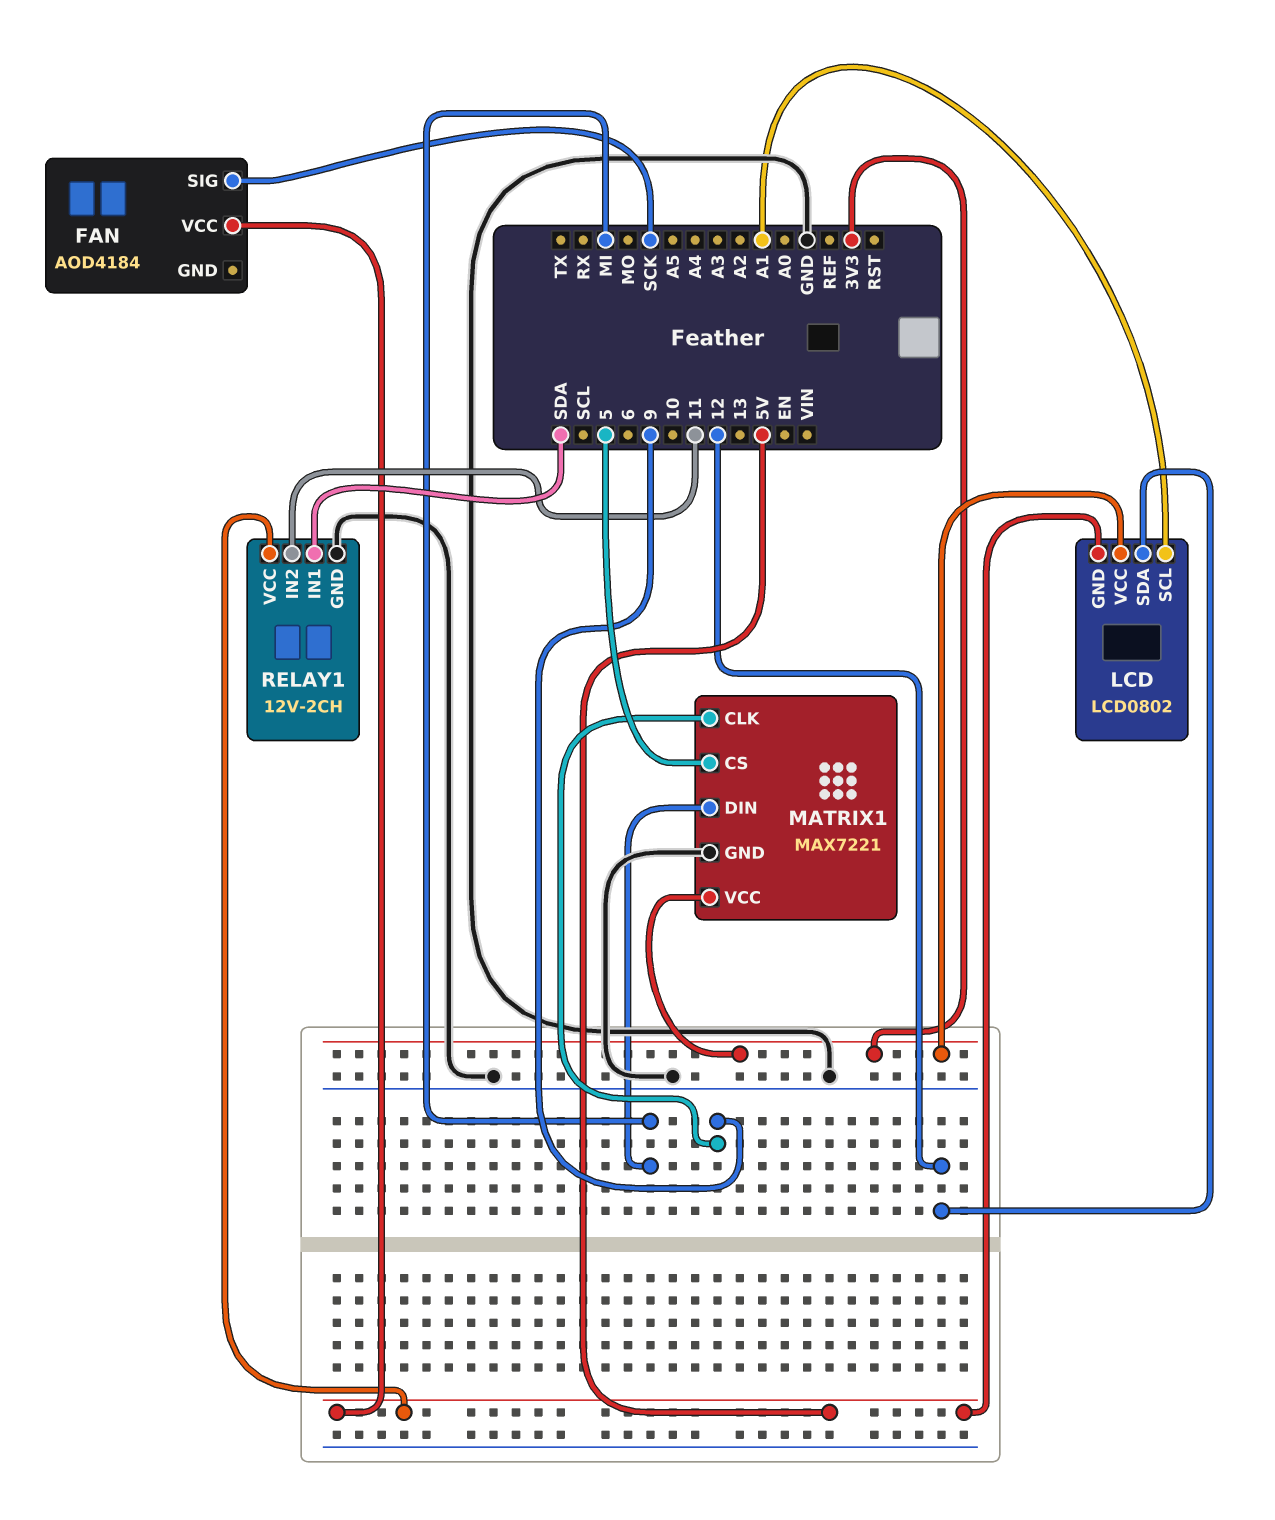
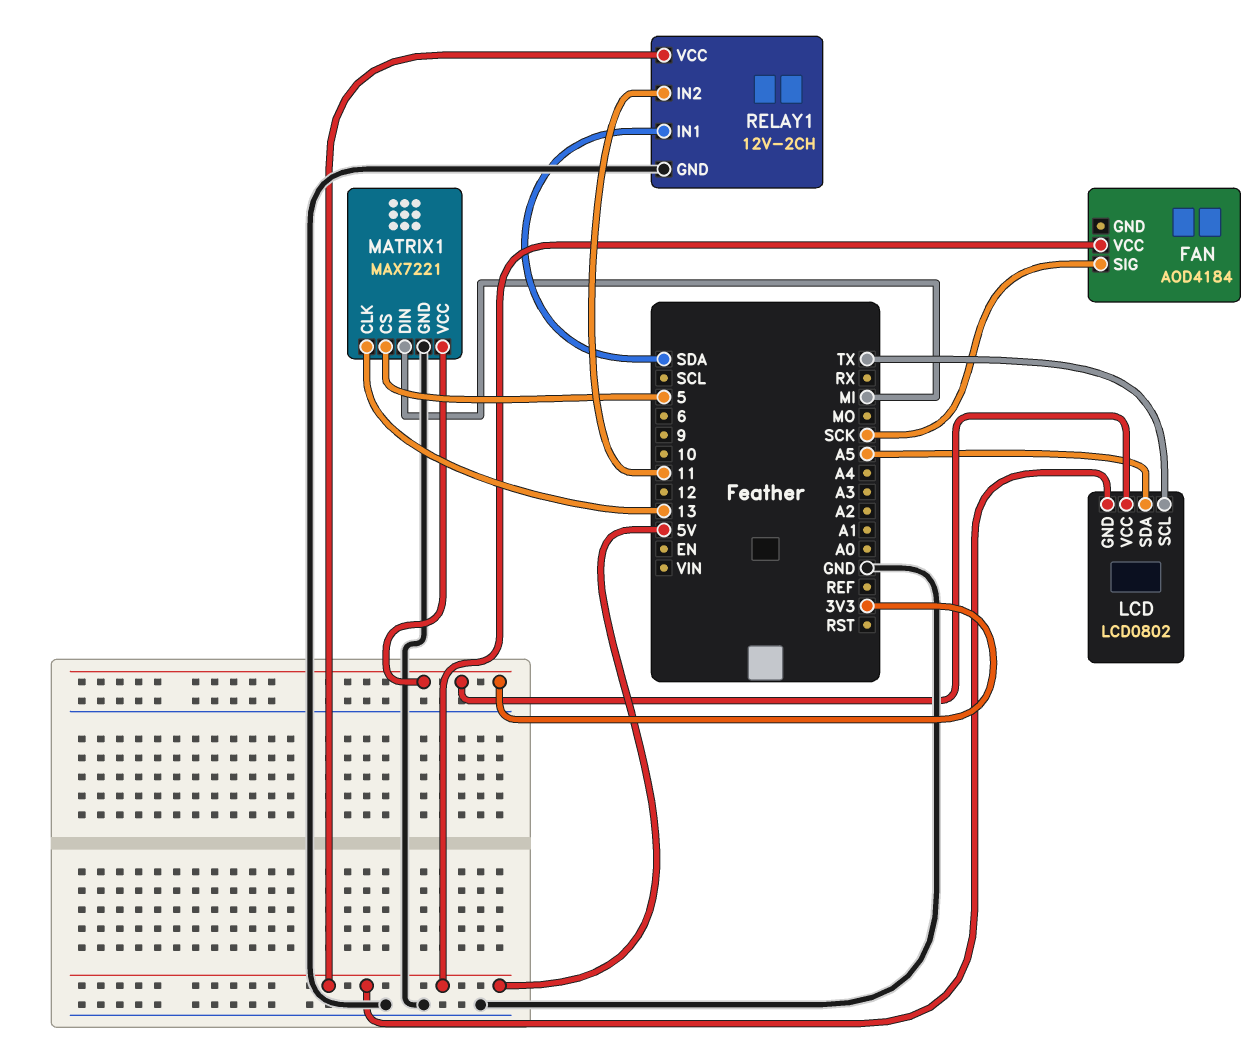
LCD pin SCL: A1 -> TX
LCD pin SDA: 12 -> A5
MATRIX1 pin CLK: 9 -> 13

